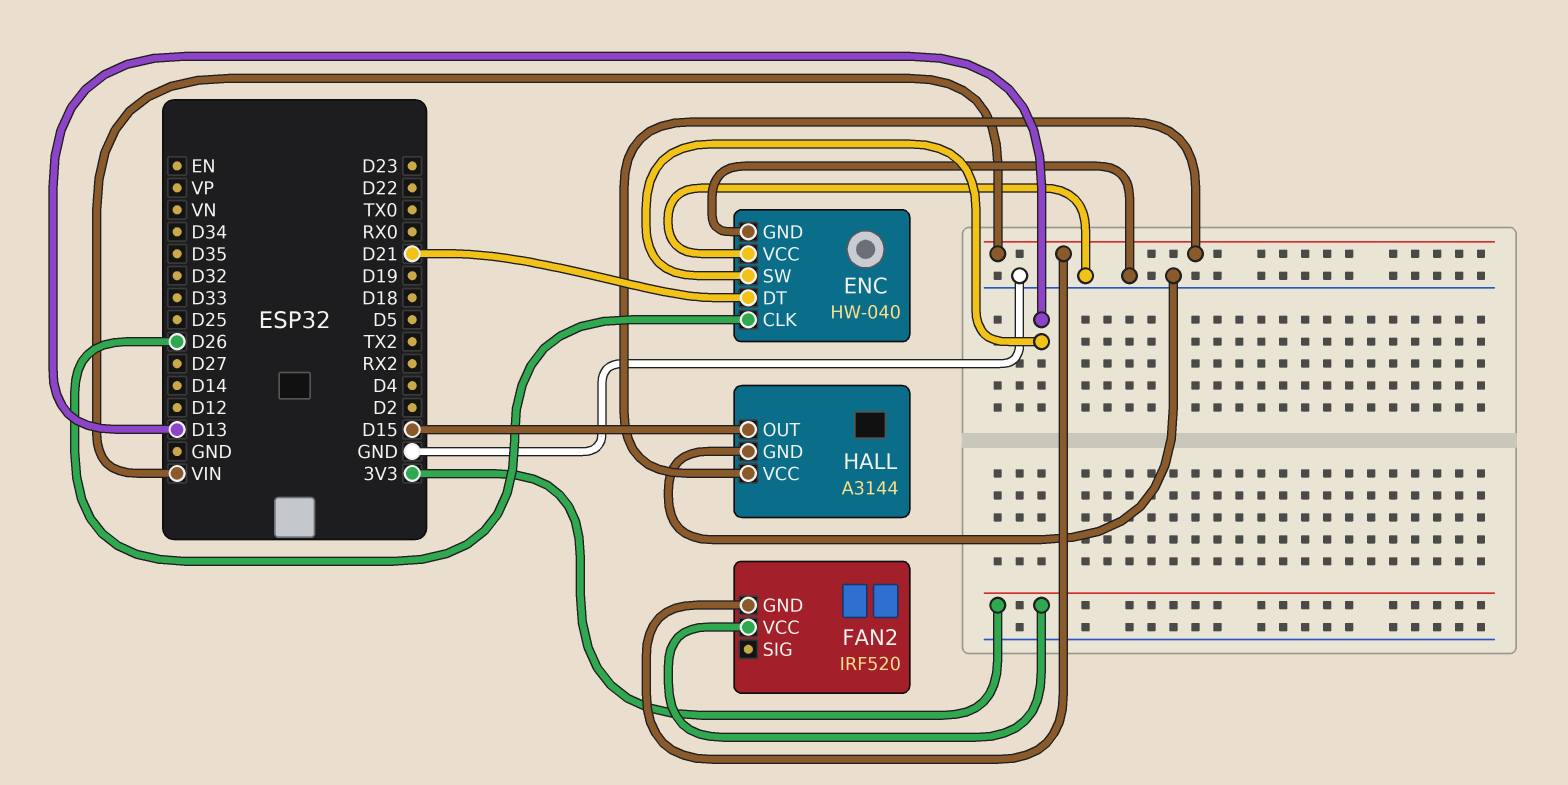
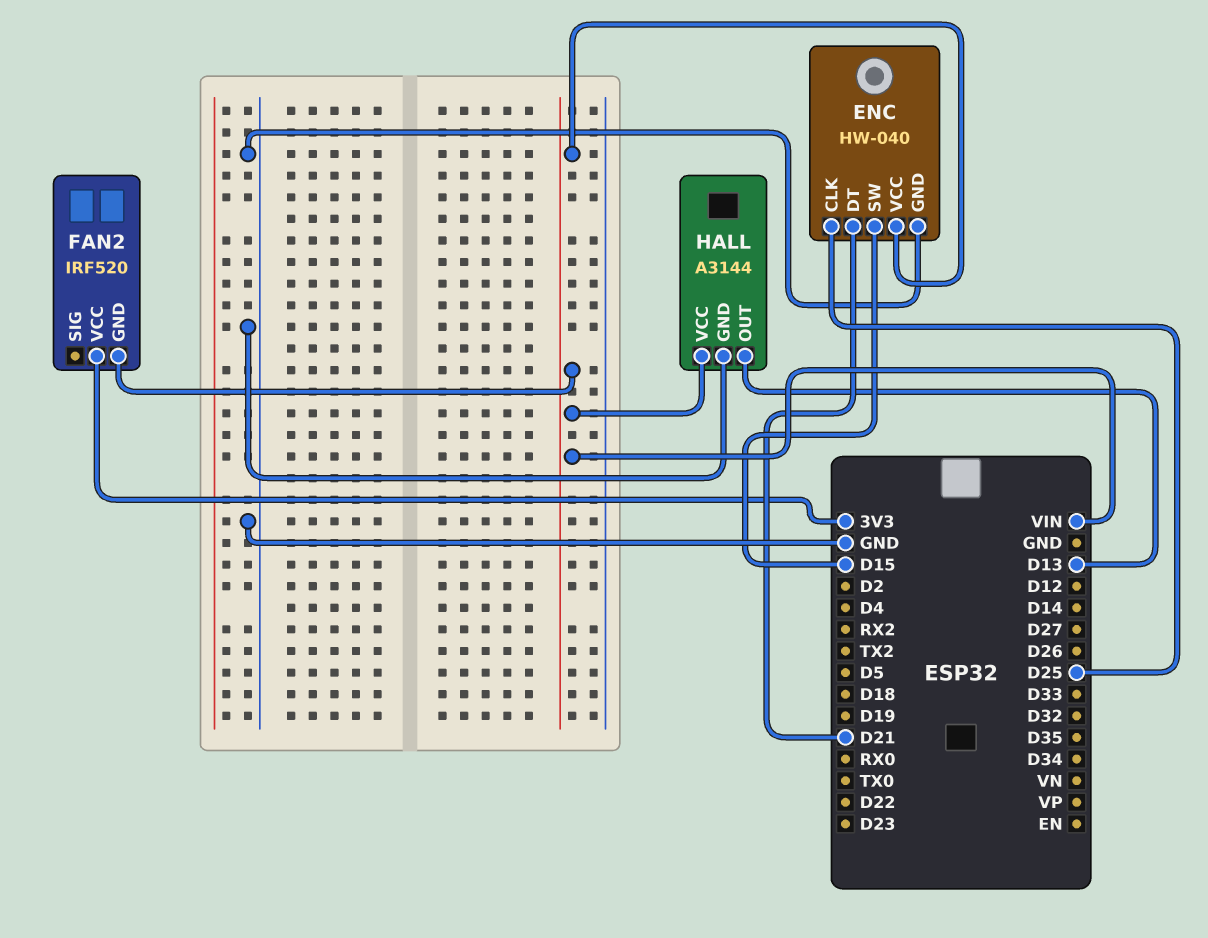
ENC pin CLK: D26 -> D25
ENC pin SW: D13 -> D15
ENC pin VCC: GND -> VIN
HALL pin OUT: D15 -> D13

